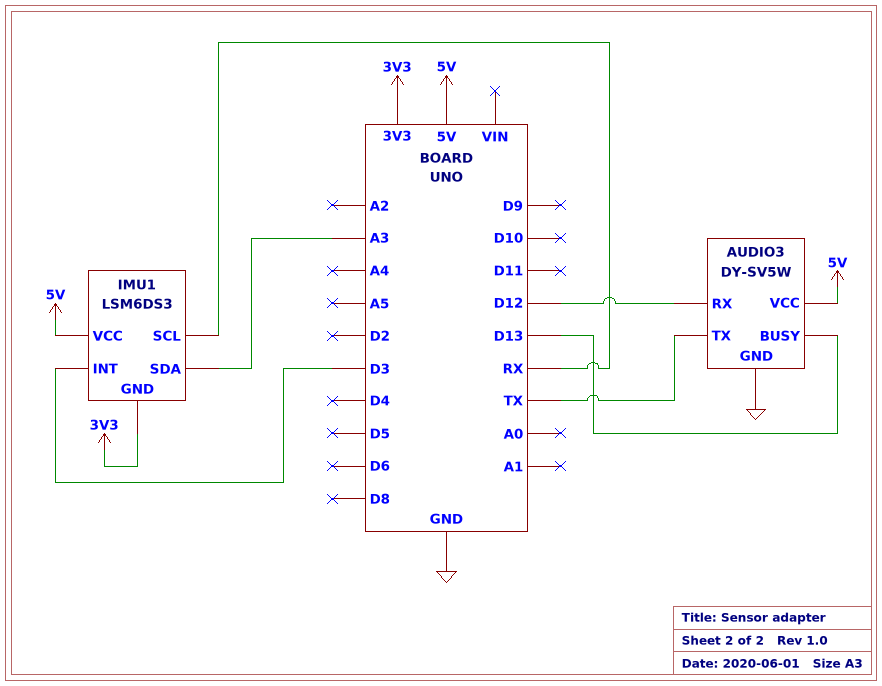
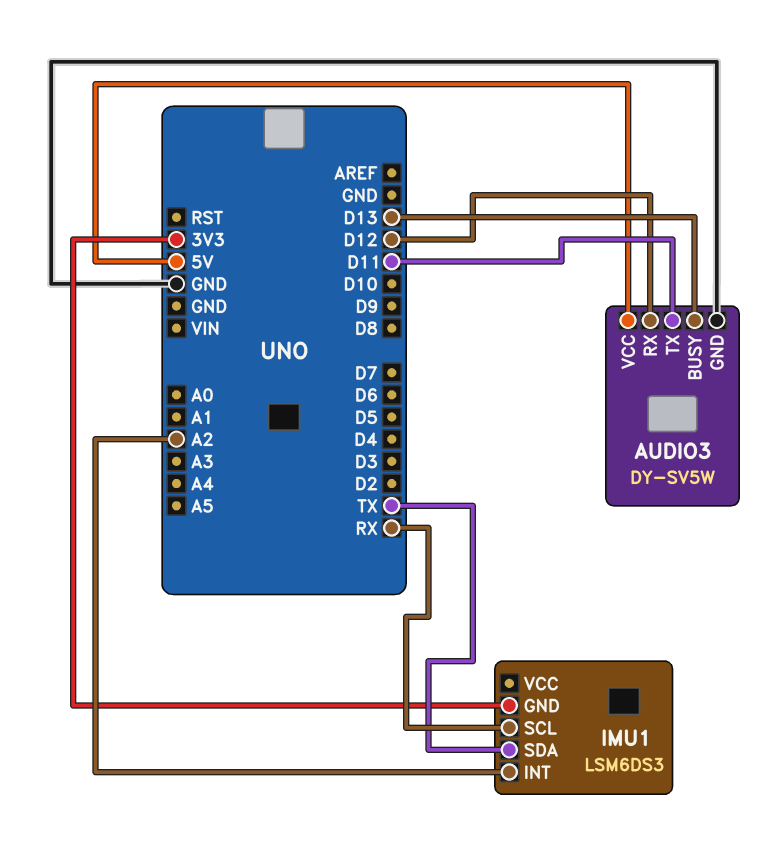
AUDIO3 pin TX: TX -> D11
IMU1 pin INT: D3 -> A2
IMU1 pin SDA: A3 -> TX
IMU1 pin VCC: 5V -> none

